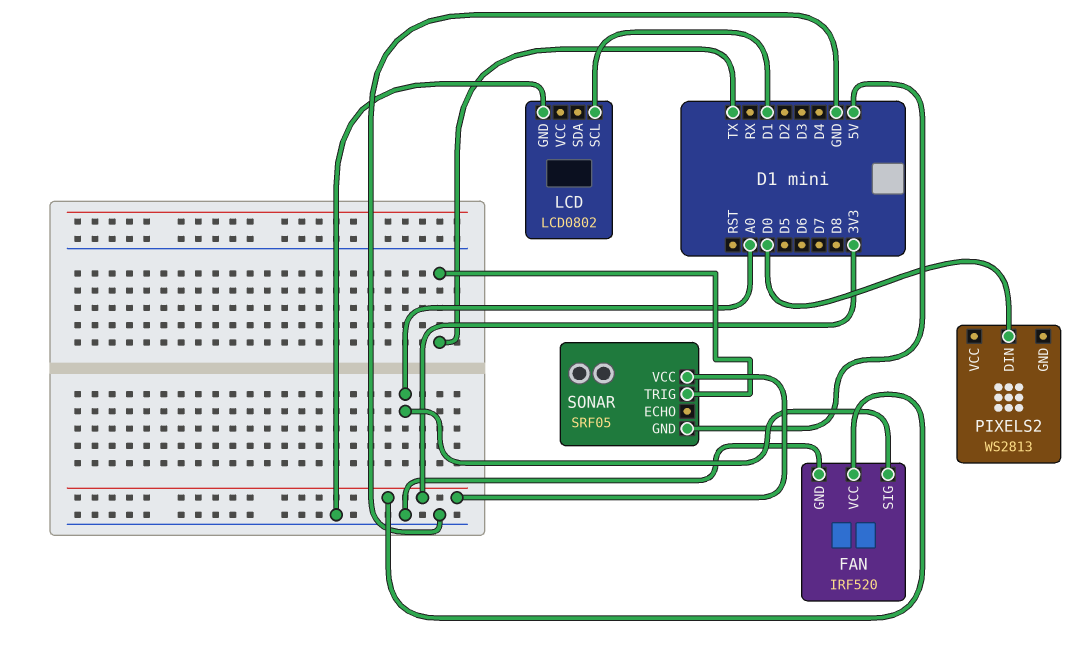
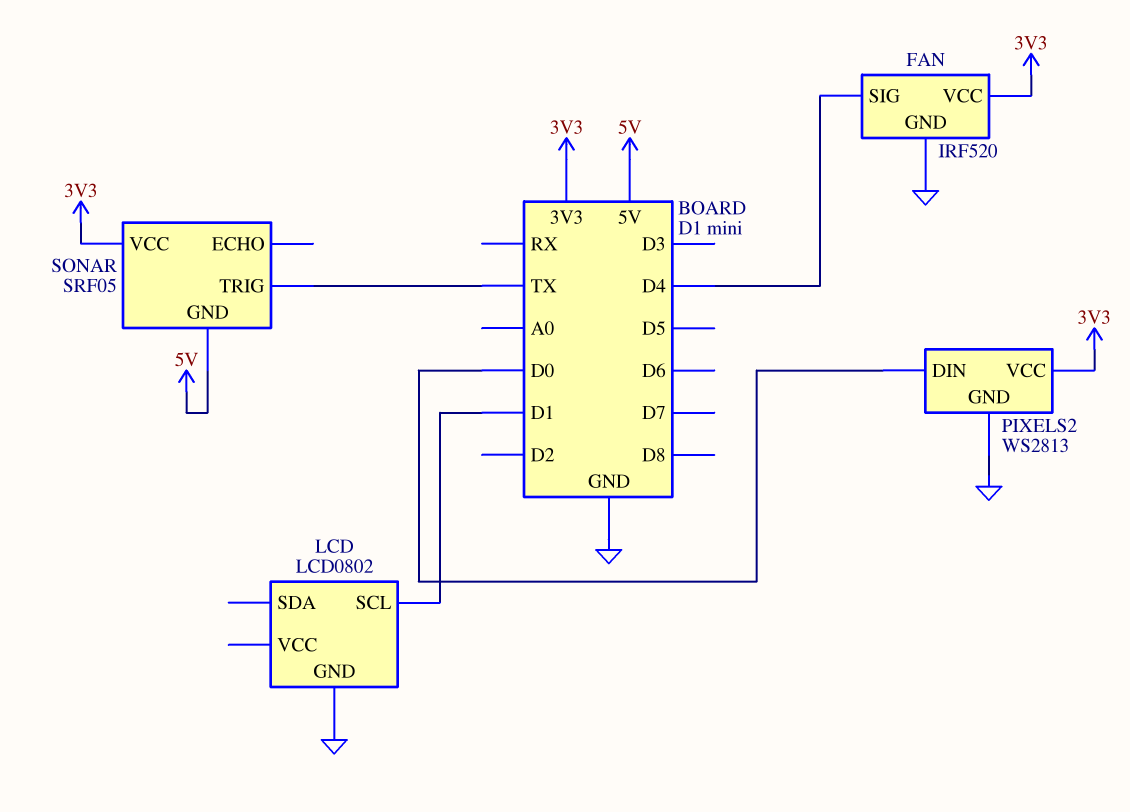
FAN pin SIG: A0 -> D4
PIXELS2 pin GND: none -> GND
PIXELS2 pin VCC: none -> 3V3

